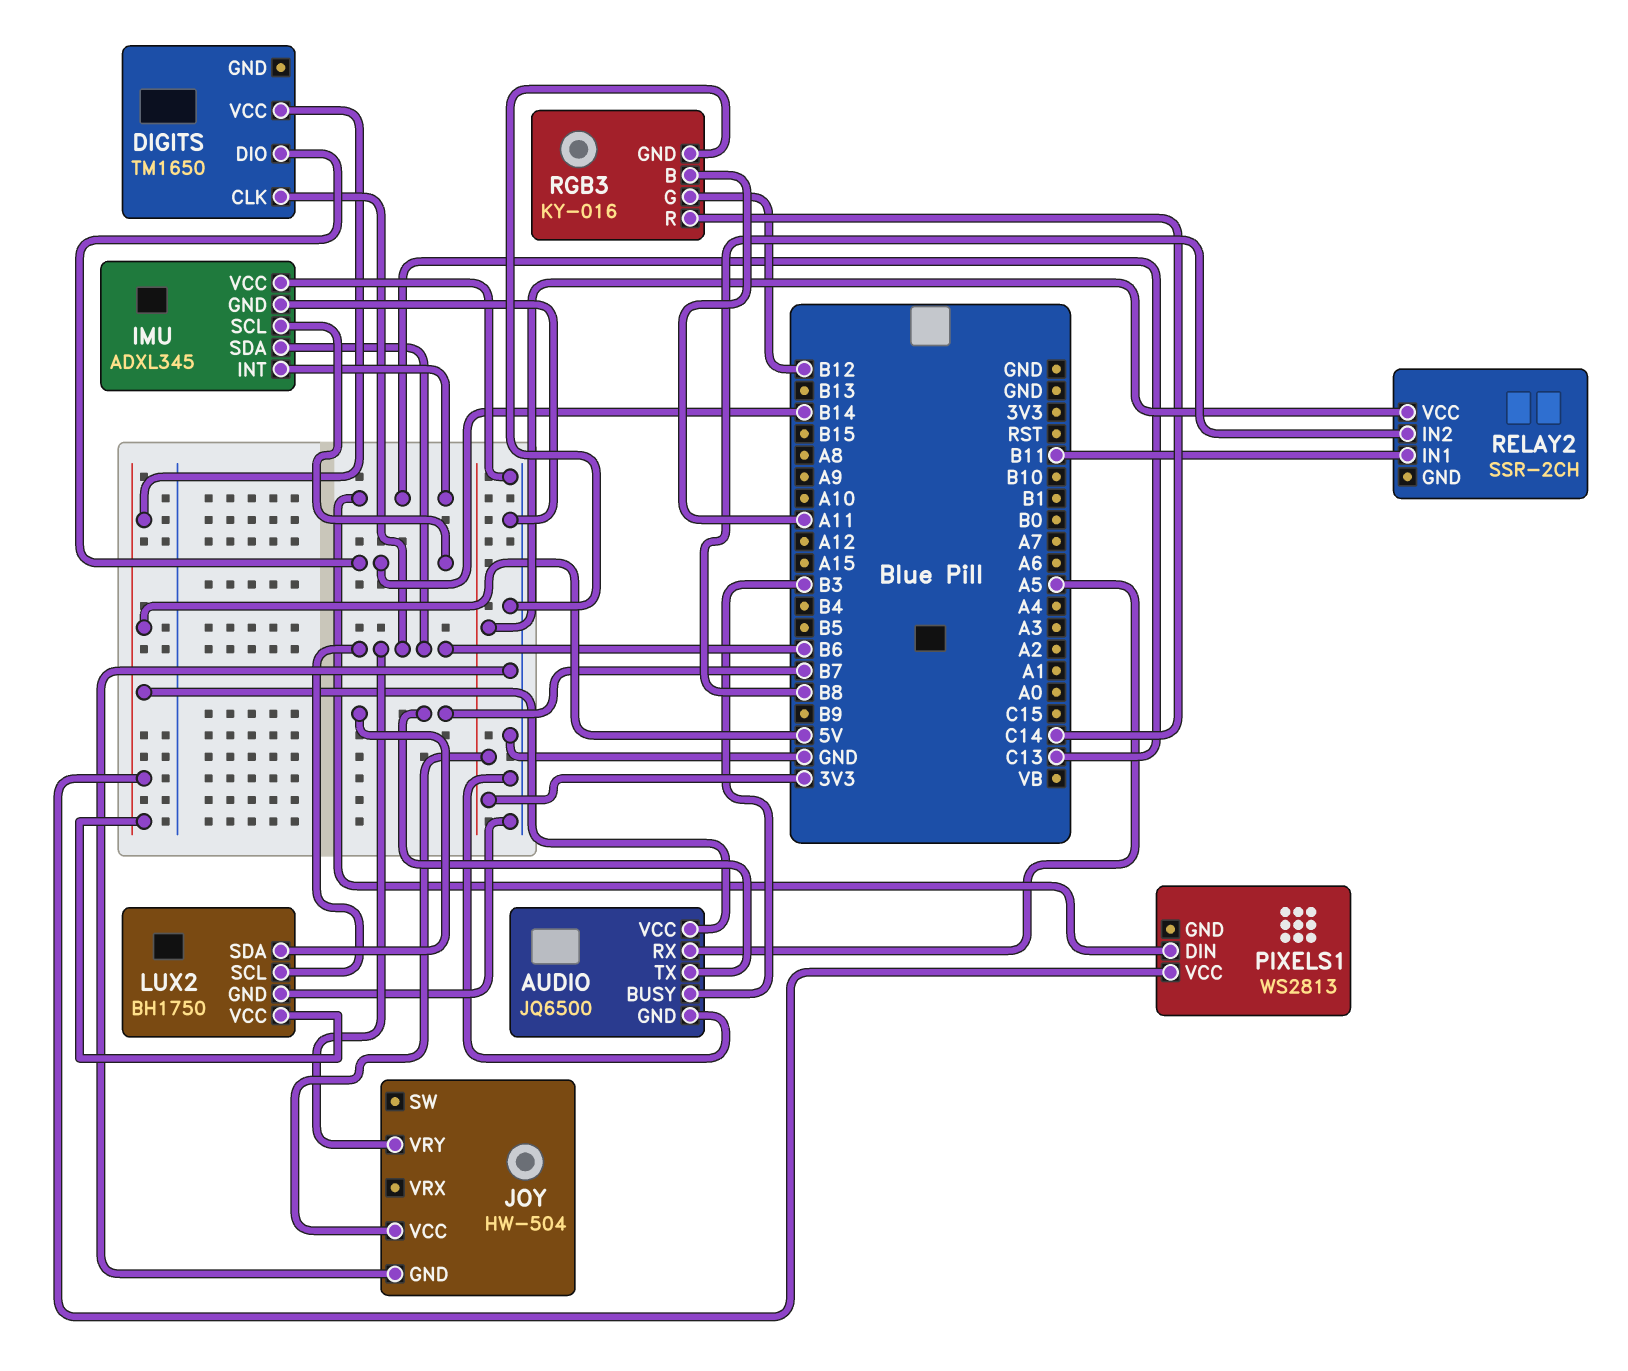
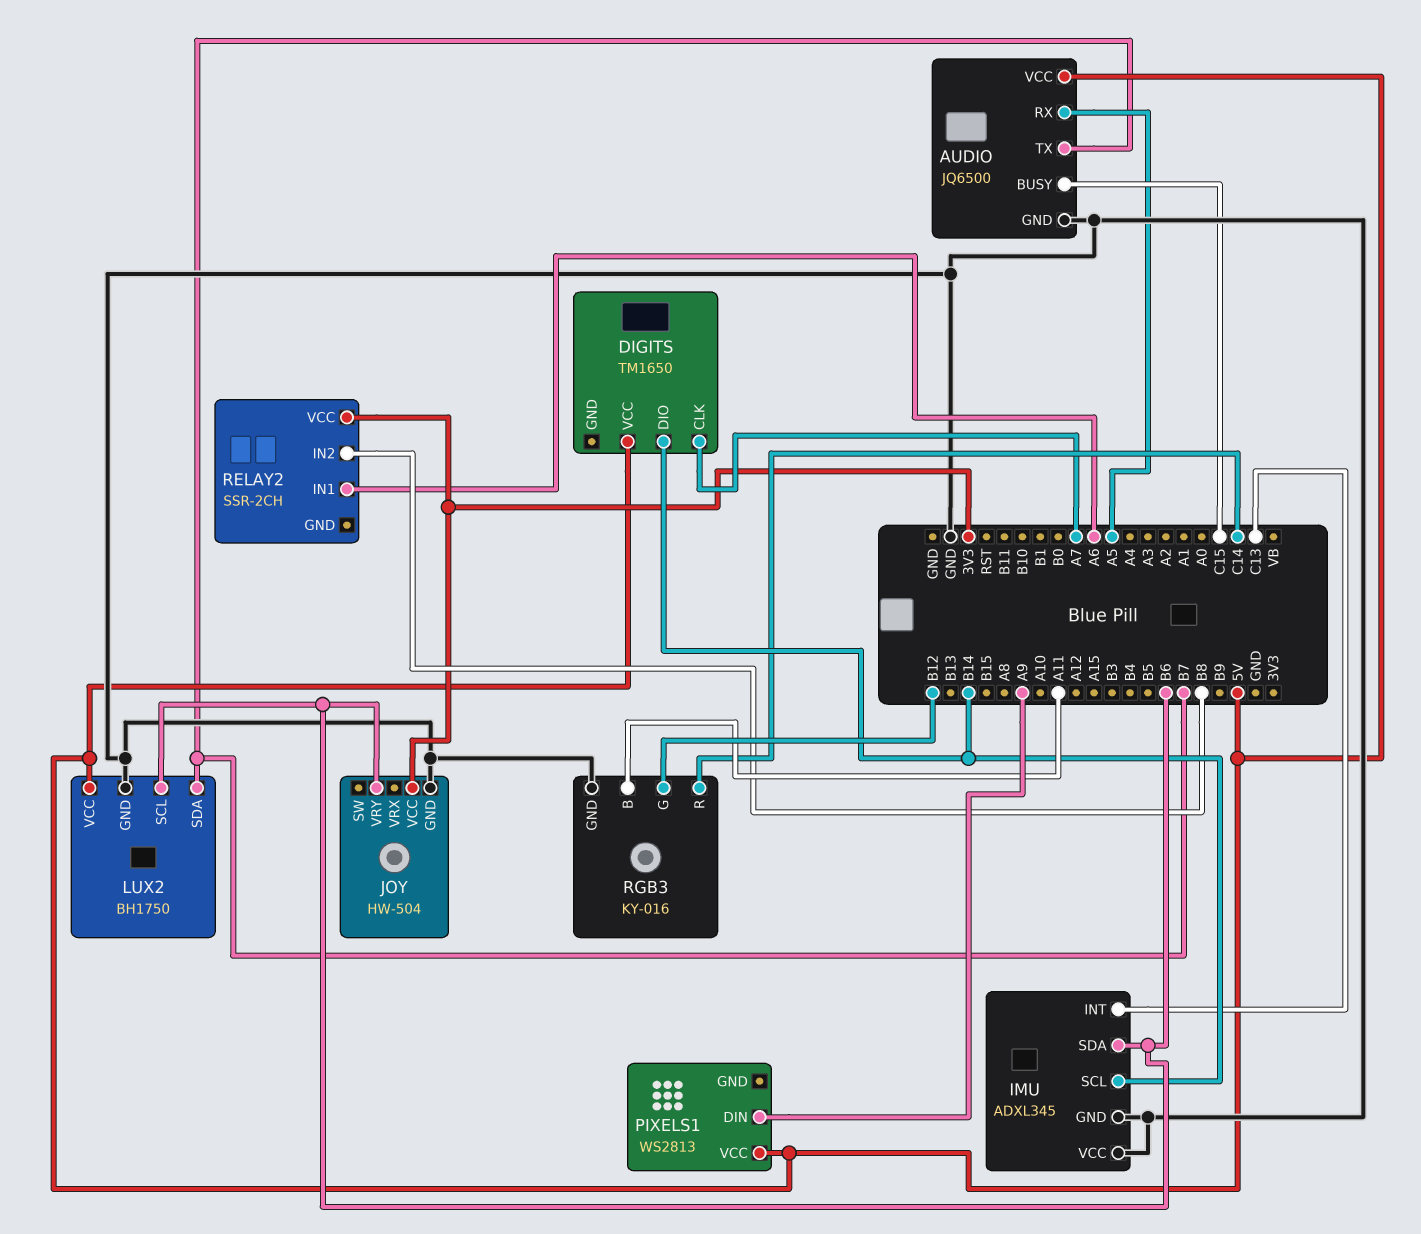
AUDIO pin BUSY: B3 -> C15
DIGITS pin CLK: B6 -> A7
PIXELS1 pin DIN: C13 -> A9
RELAY2 pin IN1: B11 -> A6

